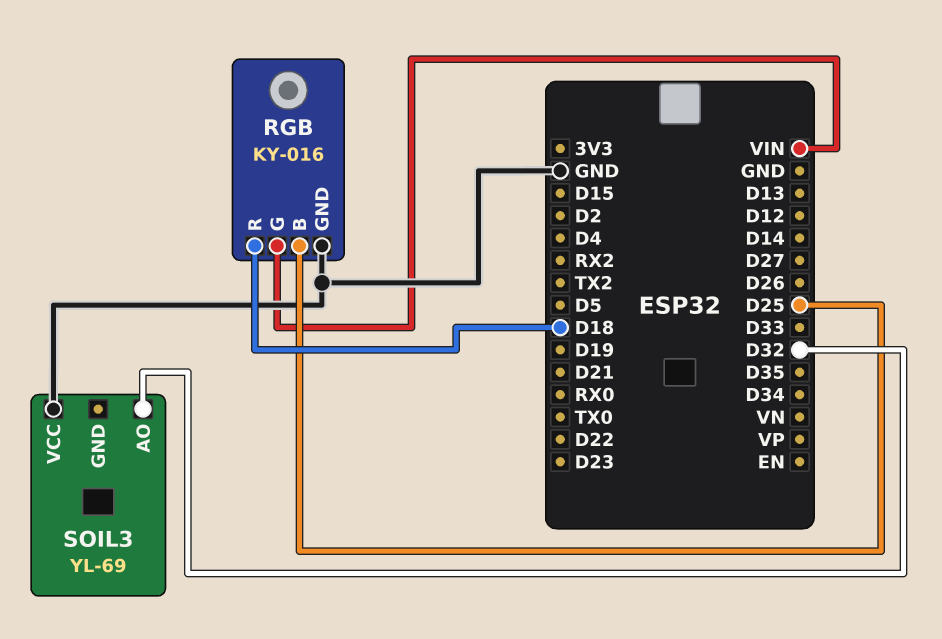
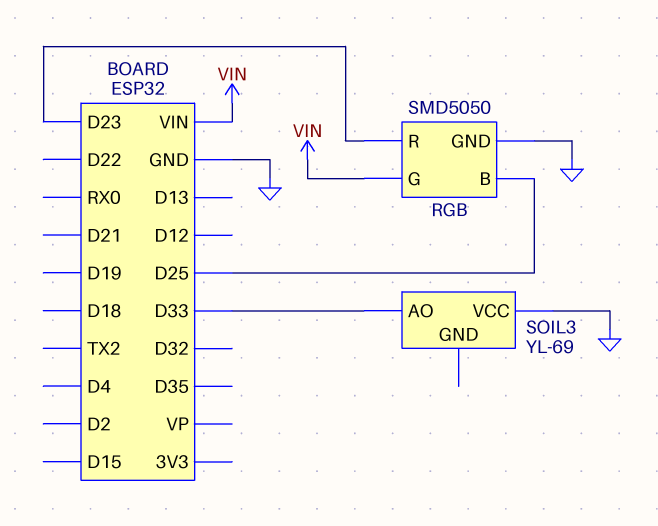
RGB: KY-016 -> SMD5050
RGB pin R: D18 -> D23
SOIL3 pin AO: D32 -> D33

